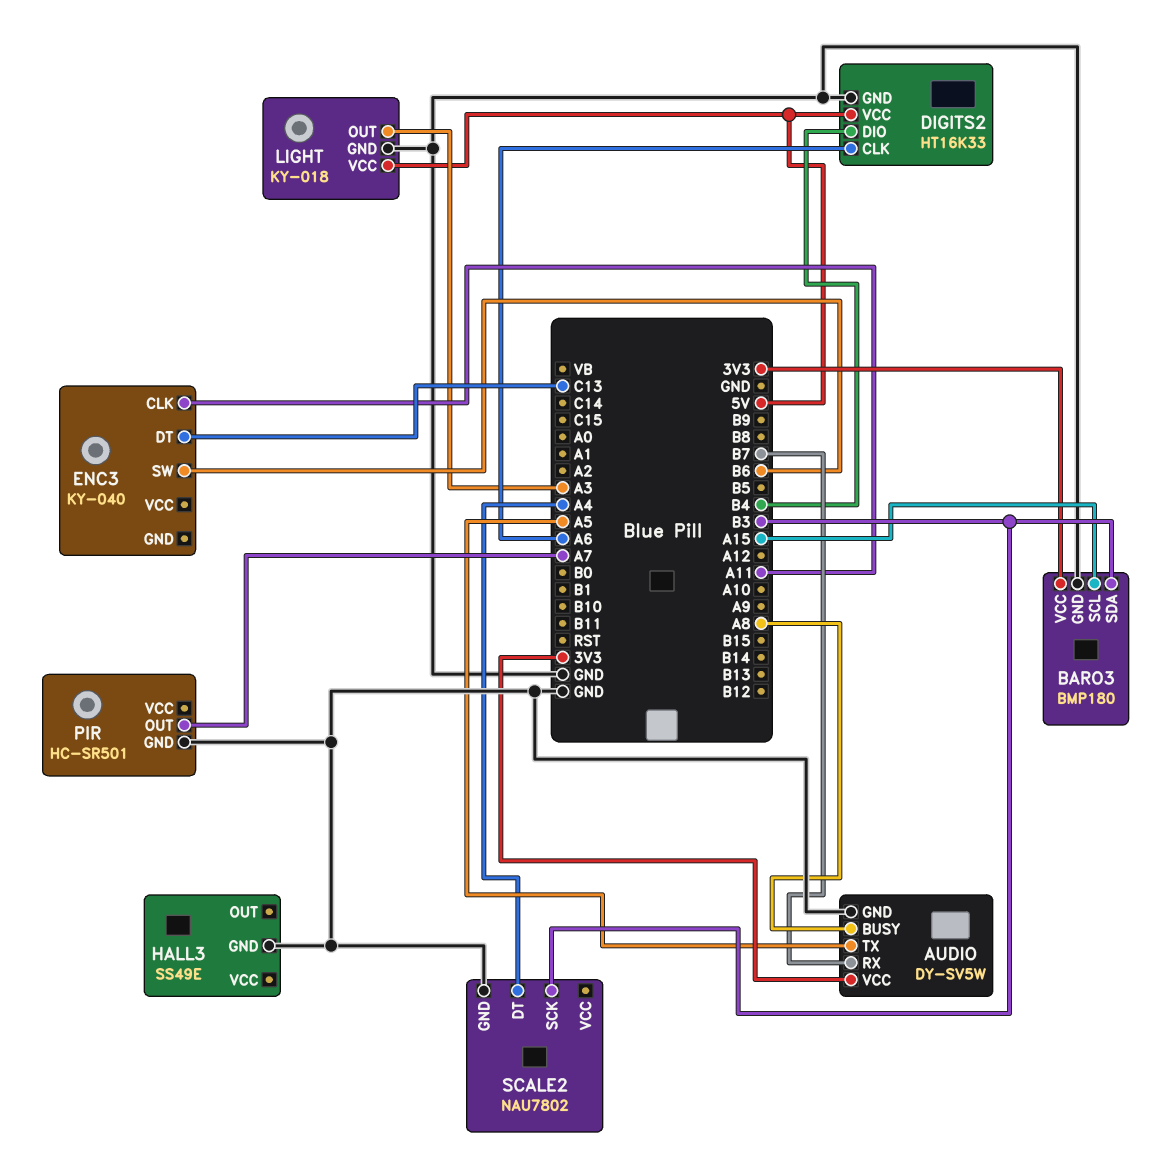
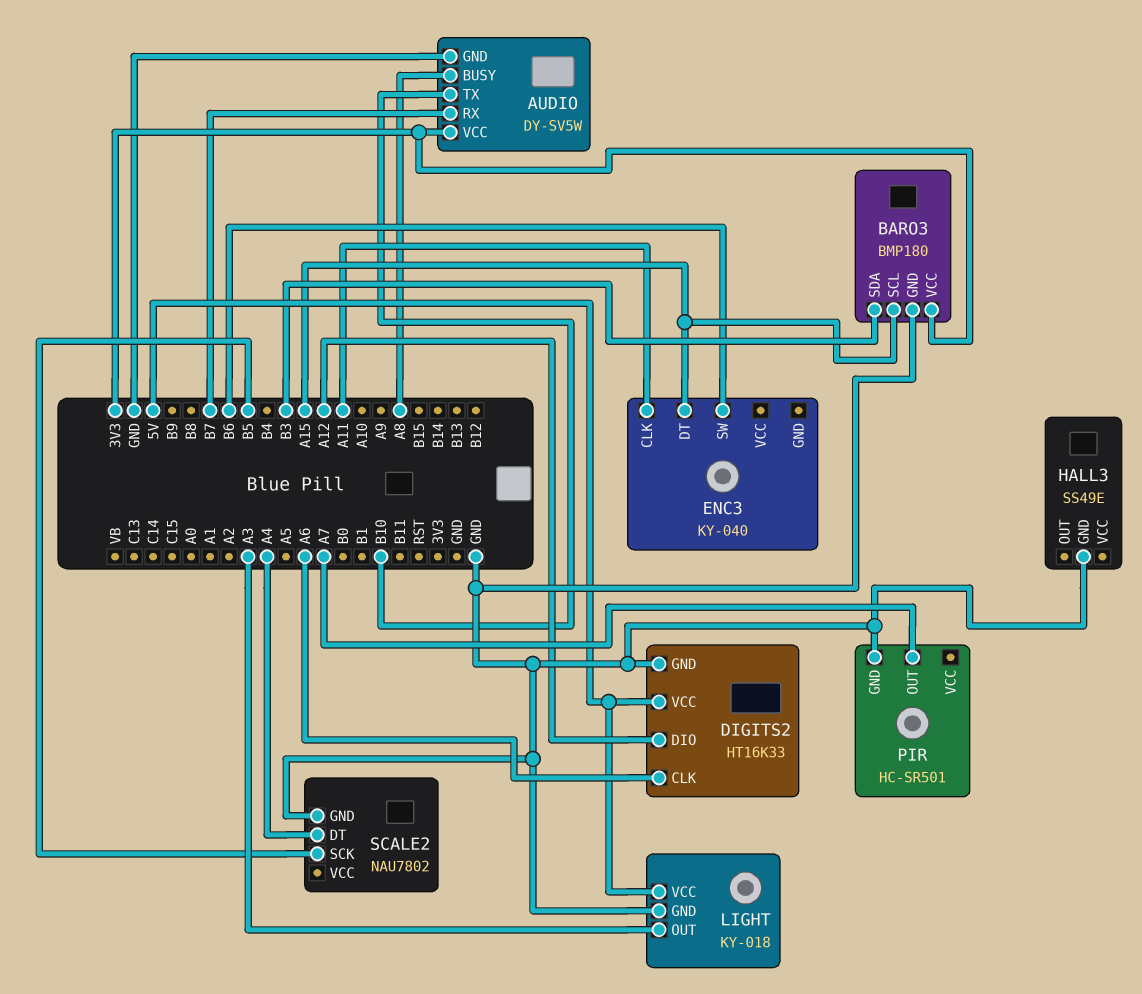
AUDIO pin TX: A5 -> B10
DIGITS2 pin DIO: B4 -> A12
ENC3 pin DT: C13 -> A15
SCALE2 pin SCK: B3 -> B5

